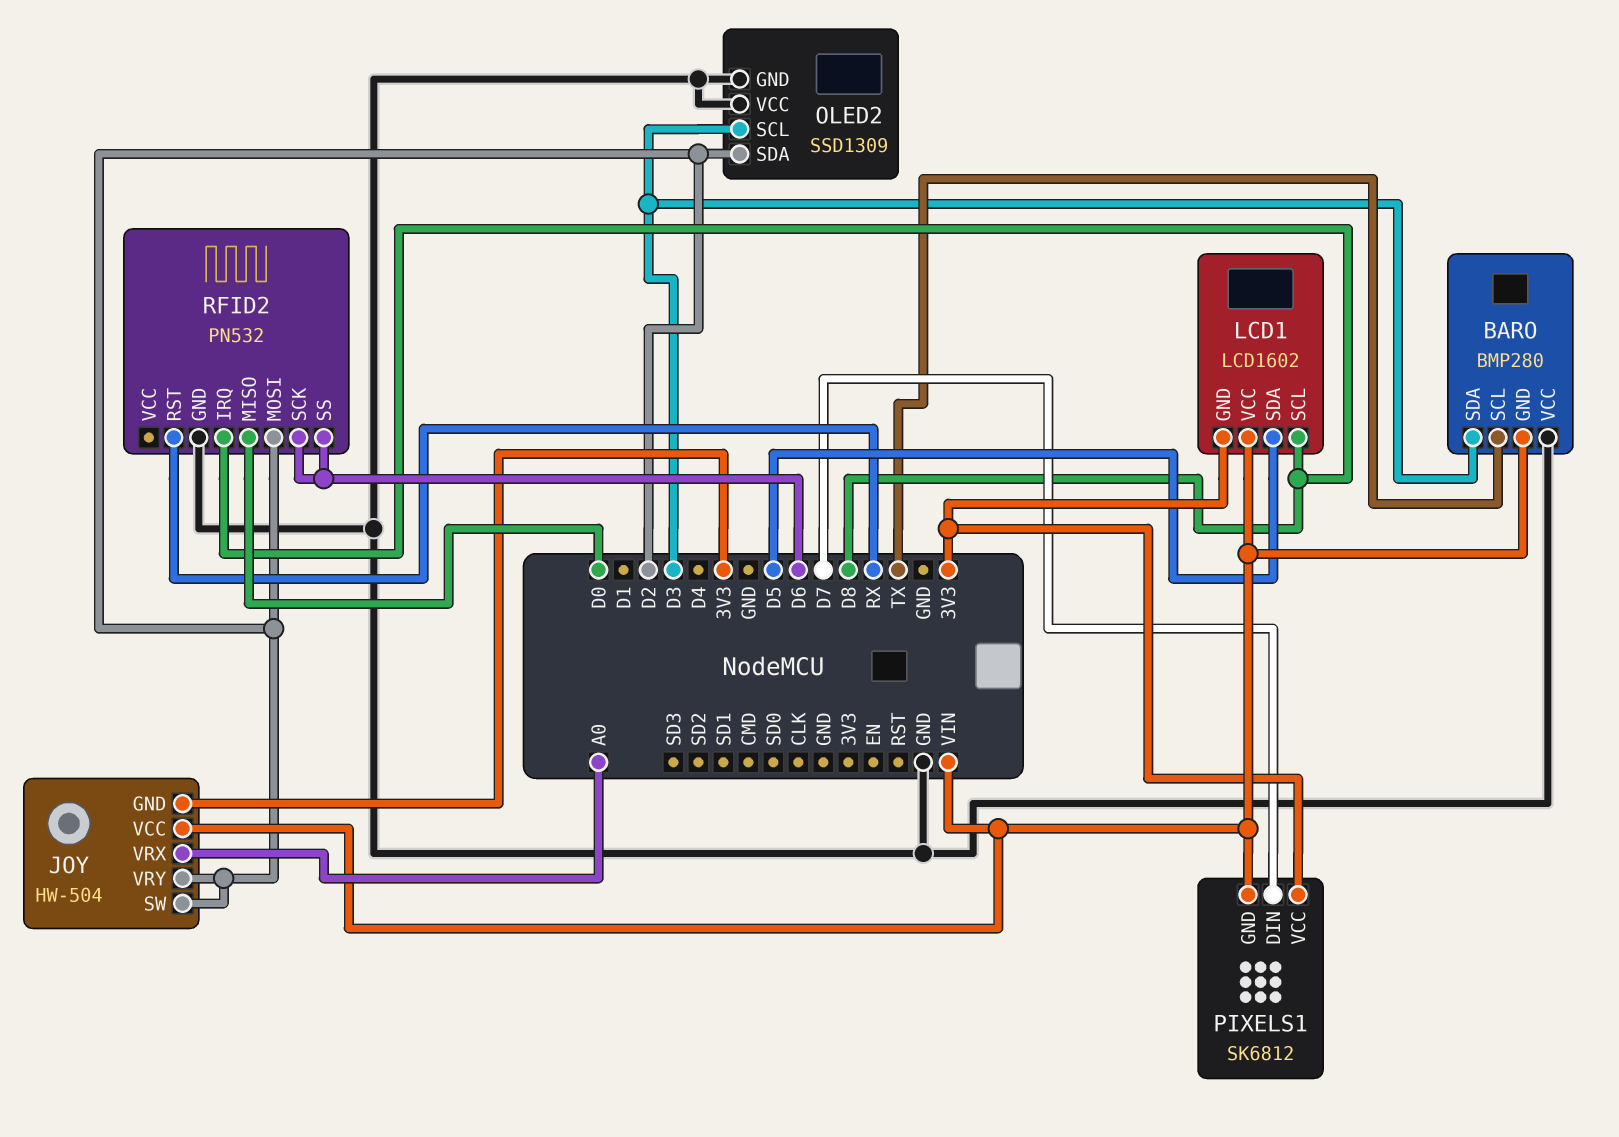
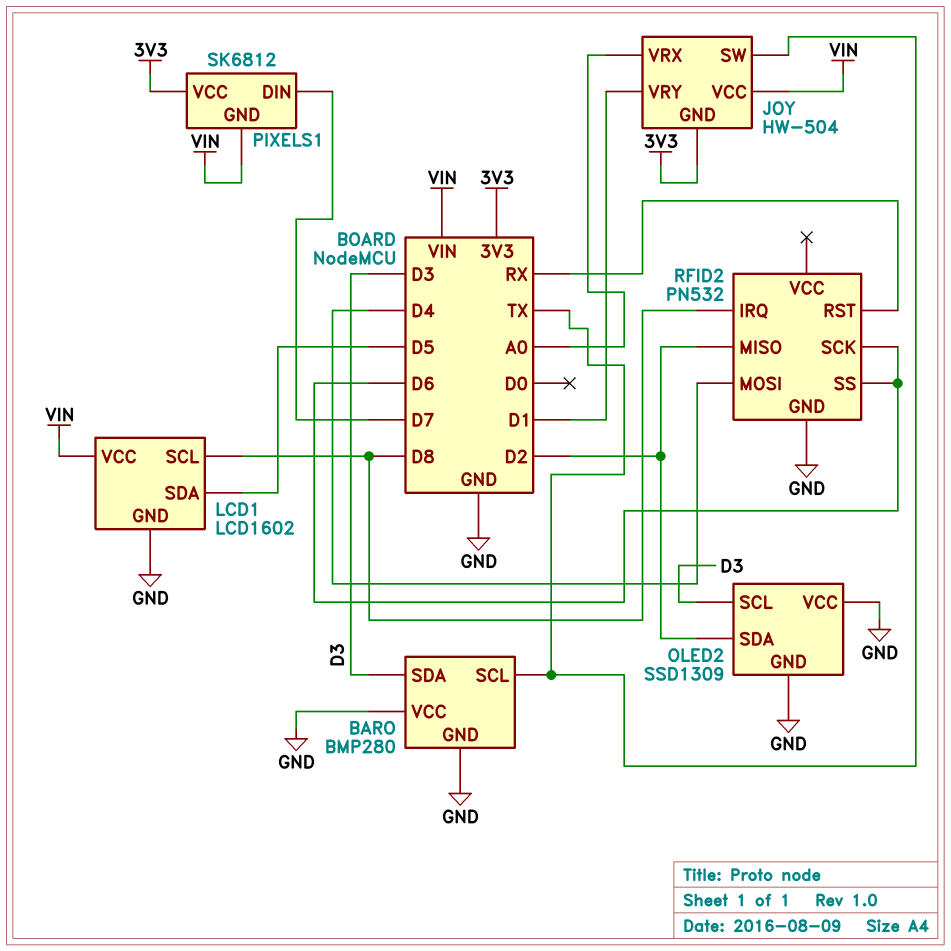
BARO pin GND: VIN -> GND
JOY pin SW: D2 -> TX
JOY pin VRY: D2 -> D1
LCD1 pin GND: 3V3 -> GND
RFID2 pin MISO: D0 -> D2
RFID2 pin MOSI: D2 -> D4

